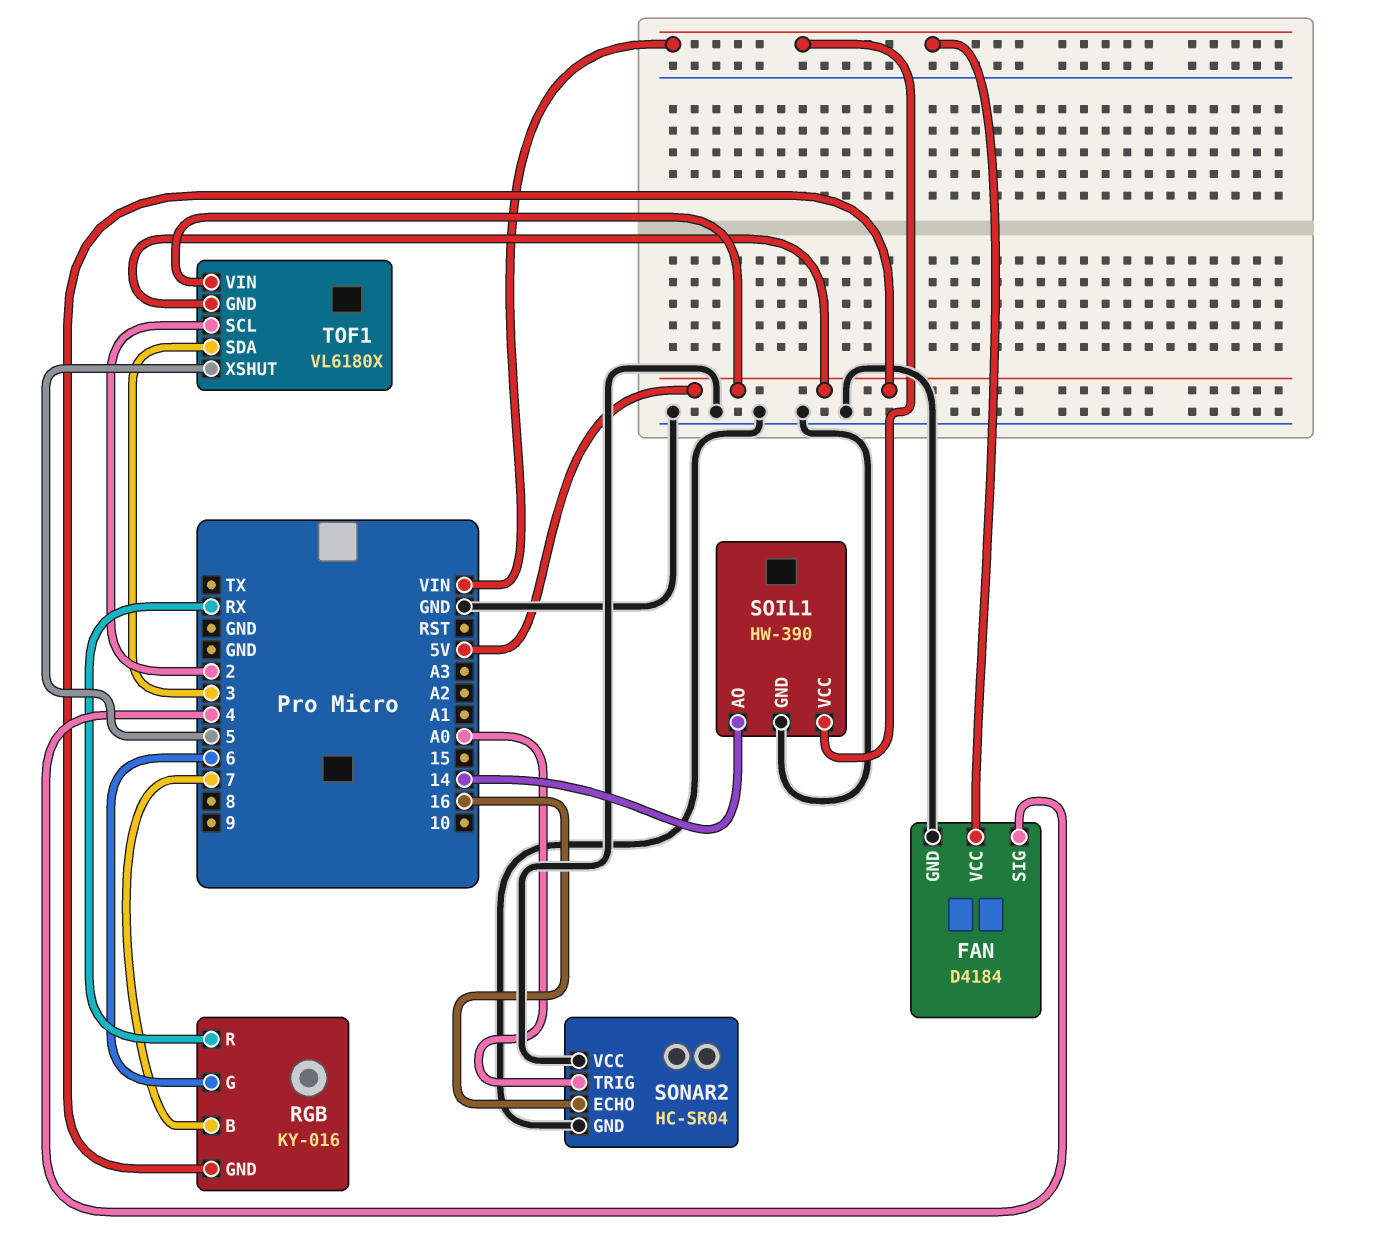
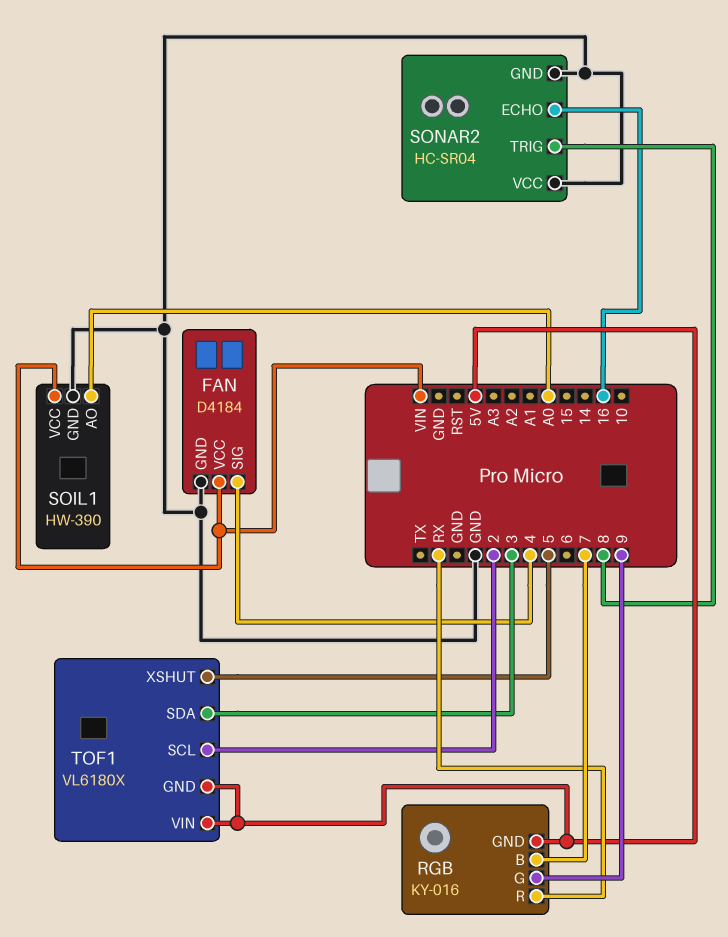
RGB pin G: 6 -> 9
SOIL1 pin AO: 14 -> A0
SONAR2 pin TRIG: A0 -> 8

